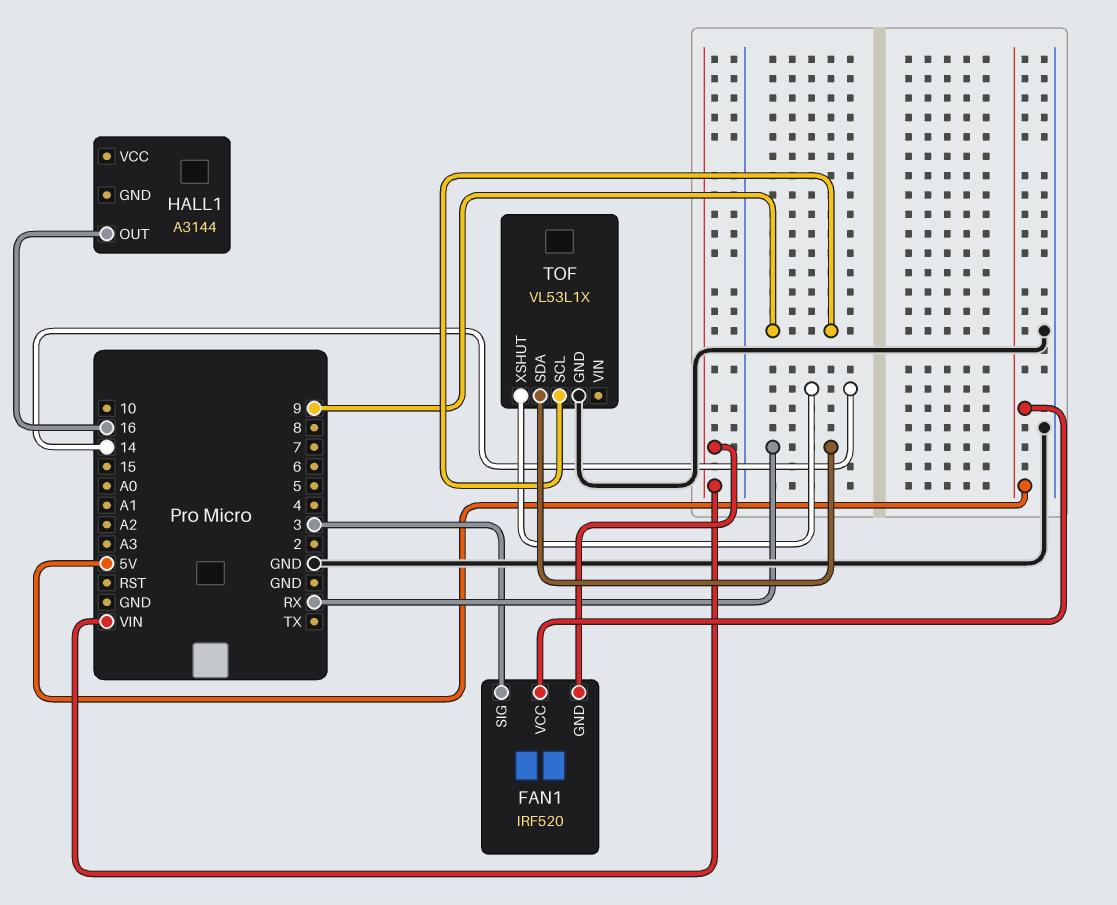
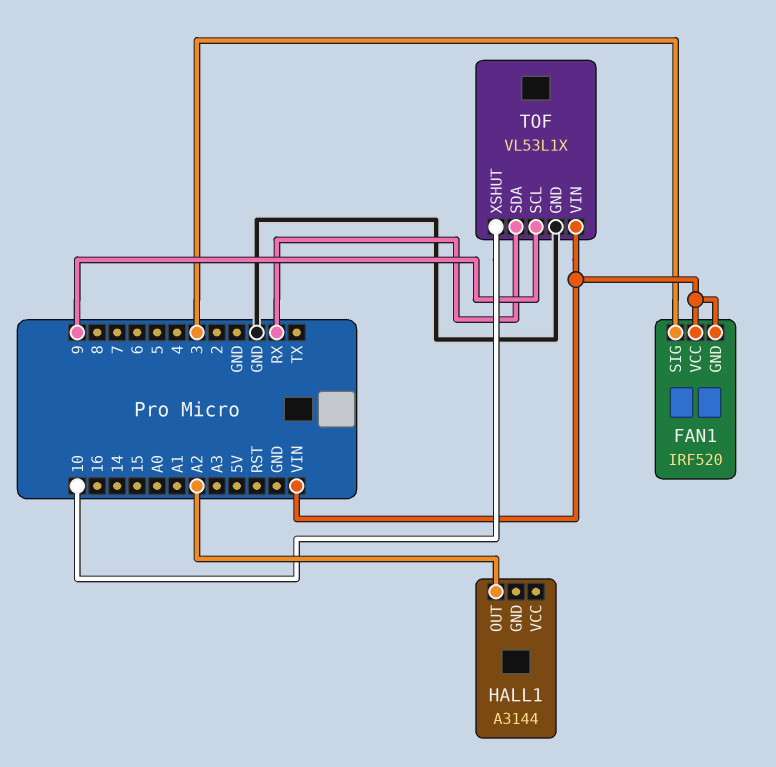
FAN1 pin VCC: 5V -> VIN
HALL1 pin OUT: 16 -> A2
TOF pin VIN: none -> VIN
TOF pin XSHUT: 14 -> 10

